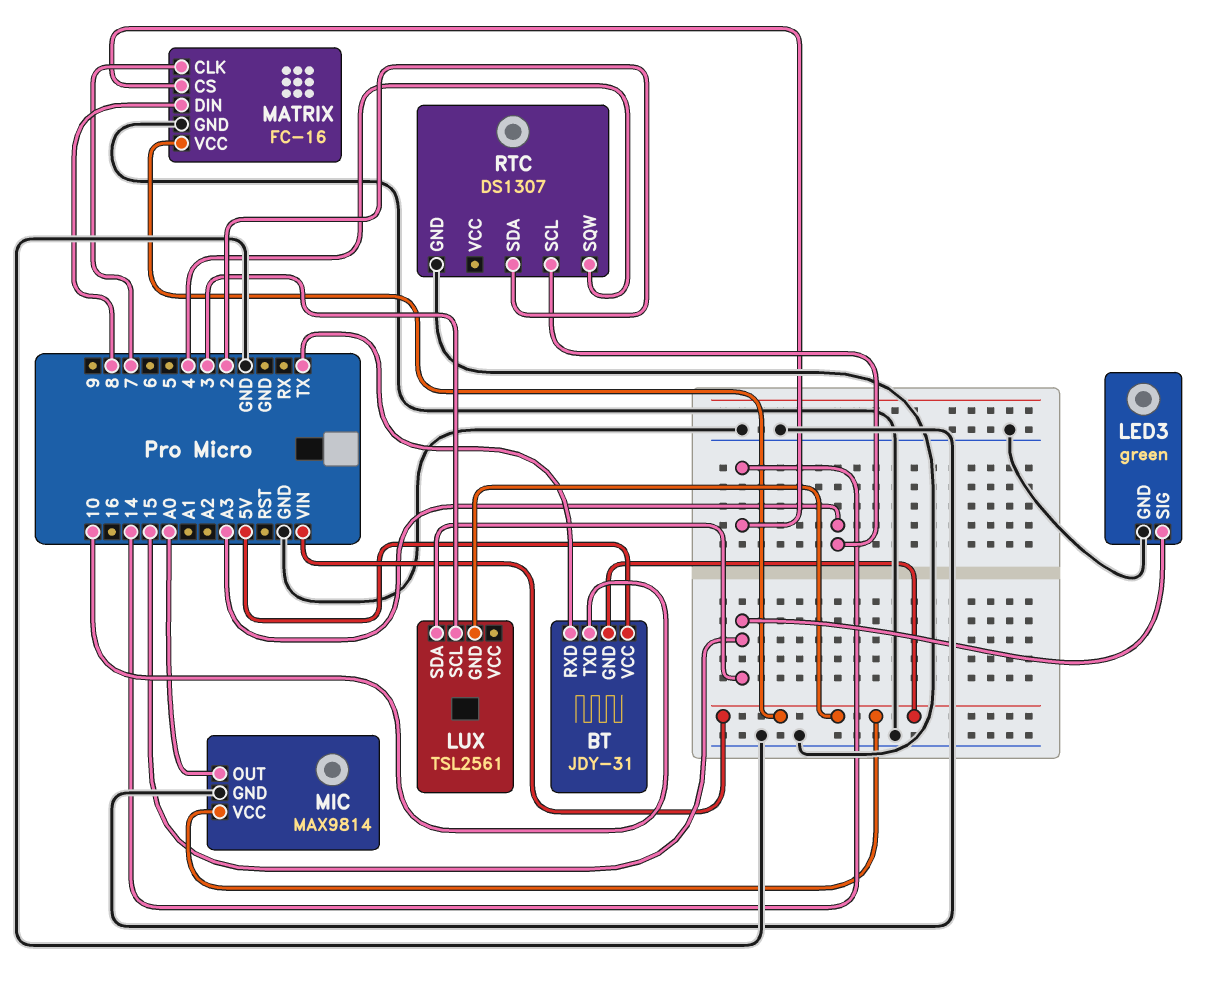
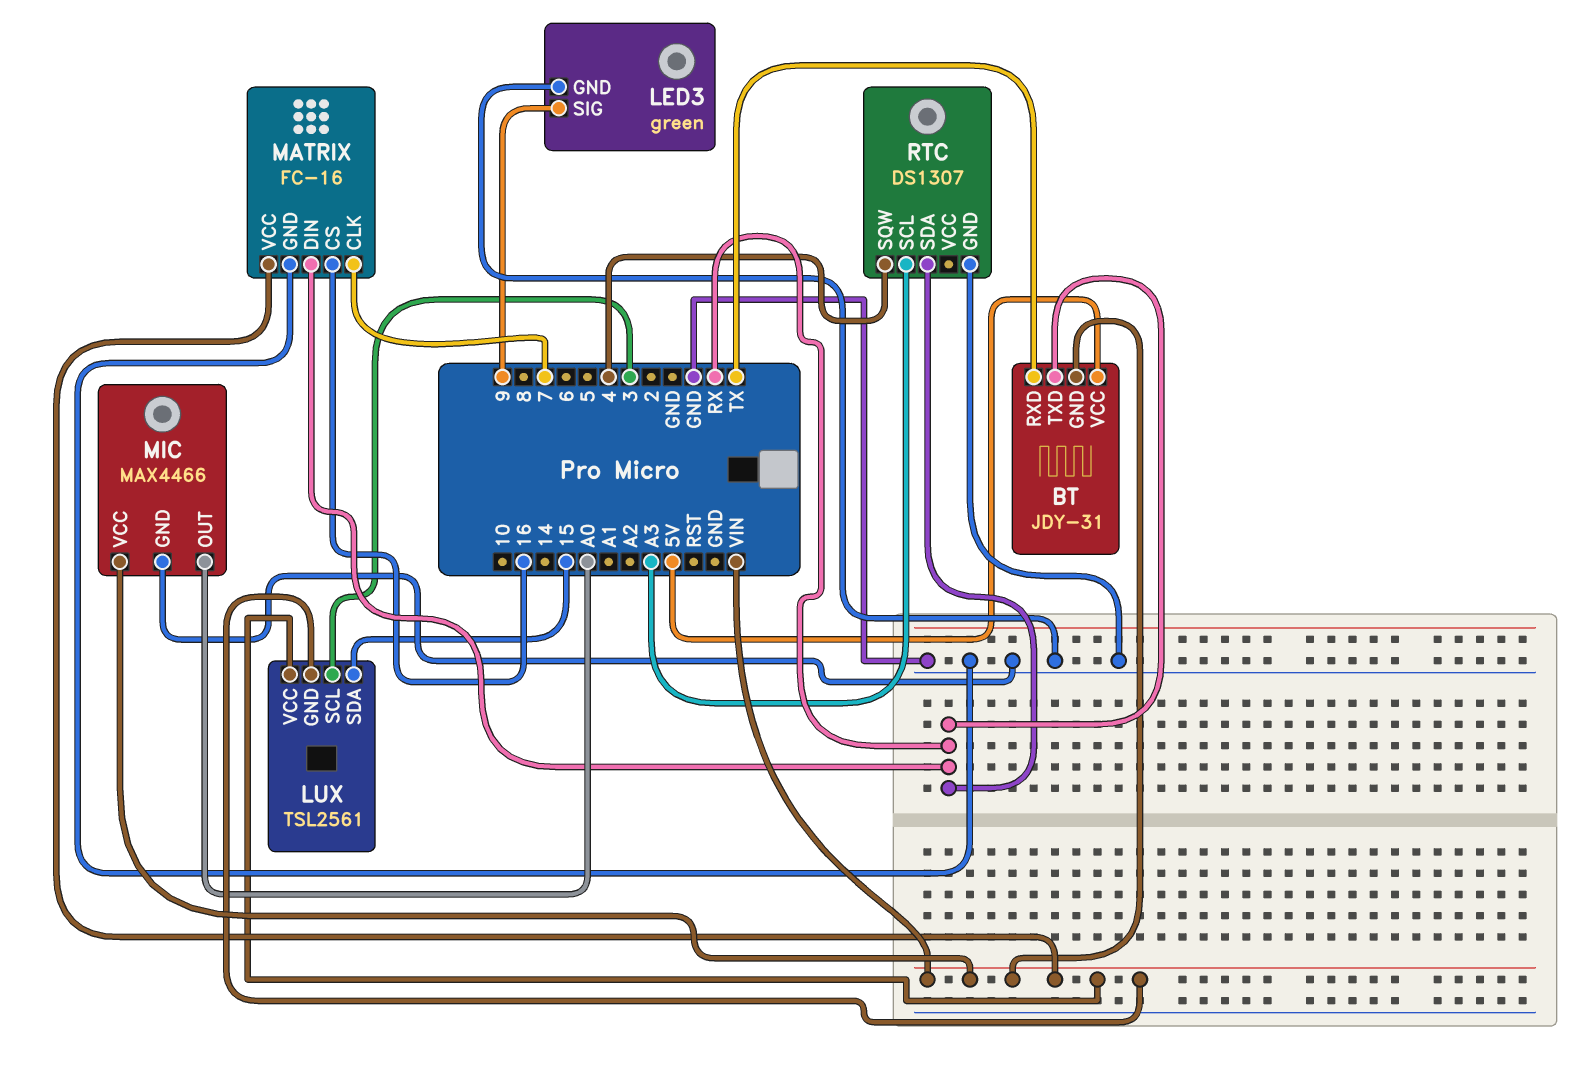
BT pin TXD: 10 -> RX
LED3 pin SIG: 15 -> 9
LUX pin VCC: none -> VIN
MATRIX pin CS: 14 -> 16
MATRIX pin DIN: 8 -> RX
MIC: MAX9814 -> MAX4466
RTC pin SDA: 2 -> RX

